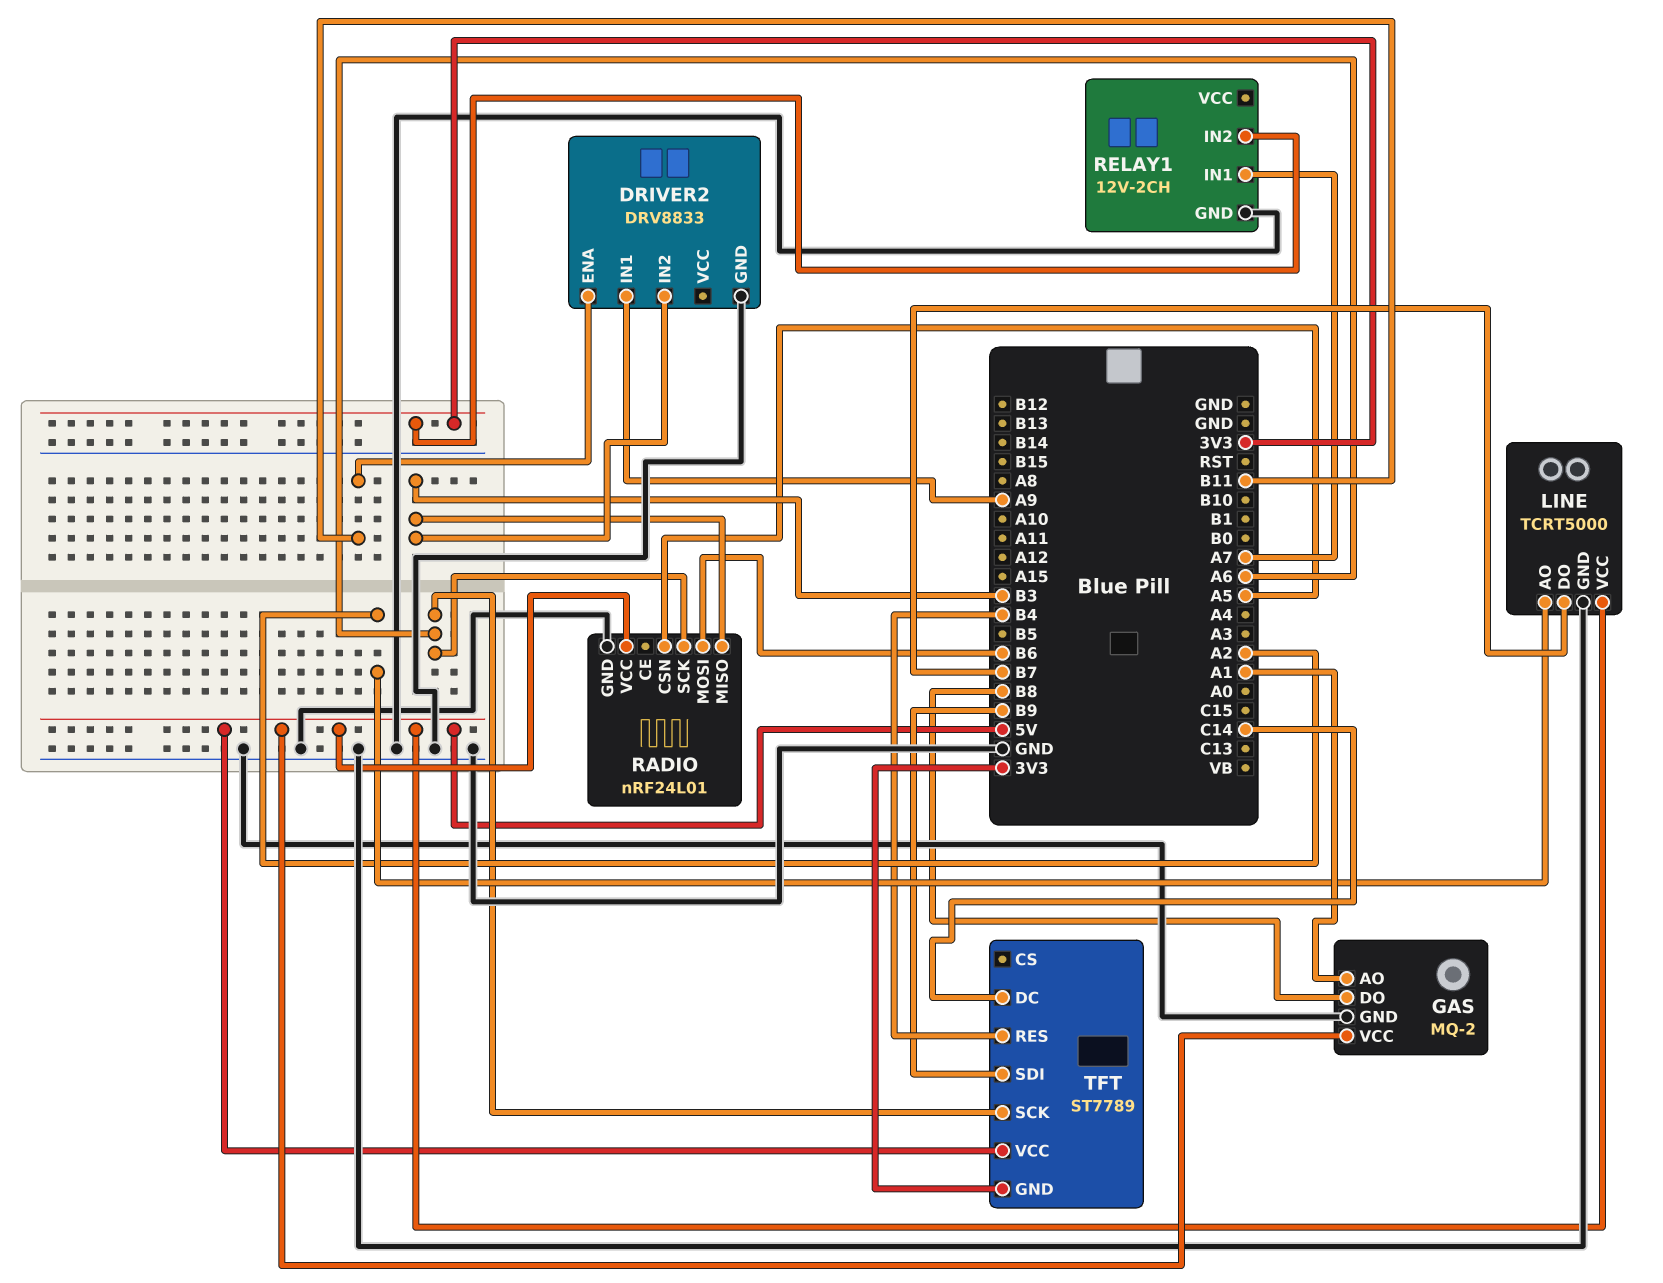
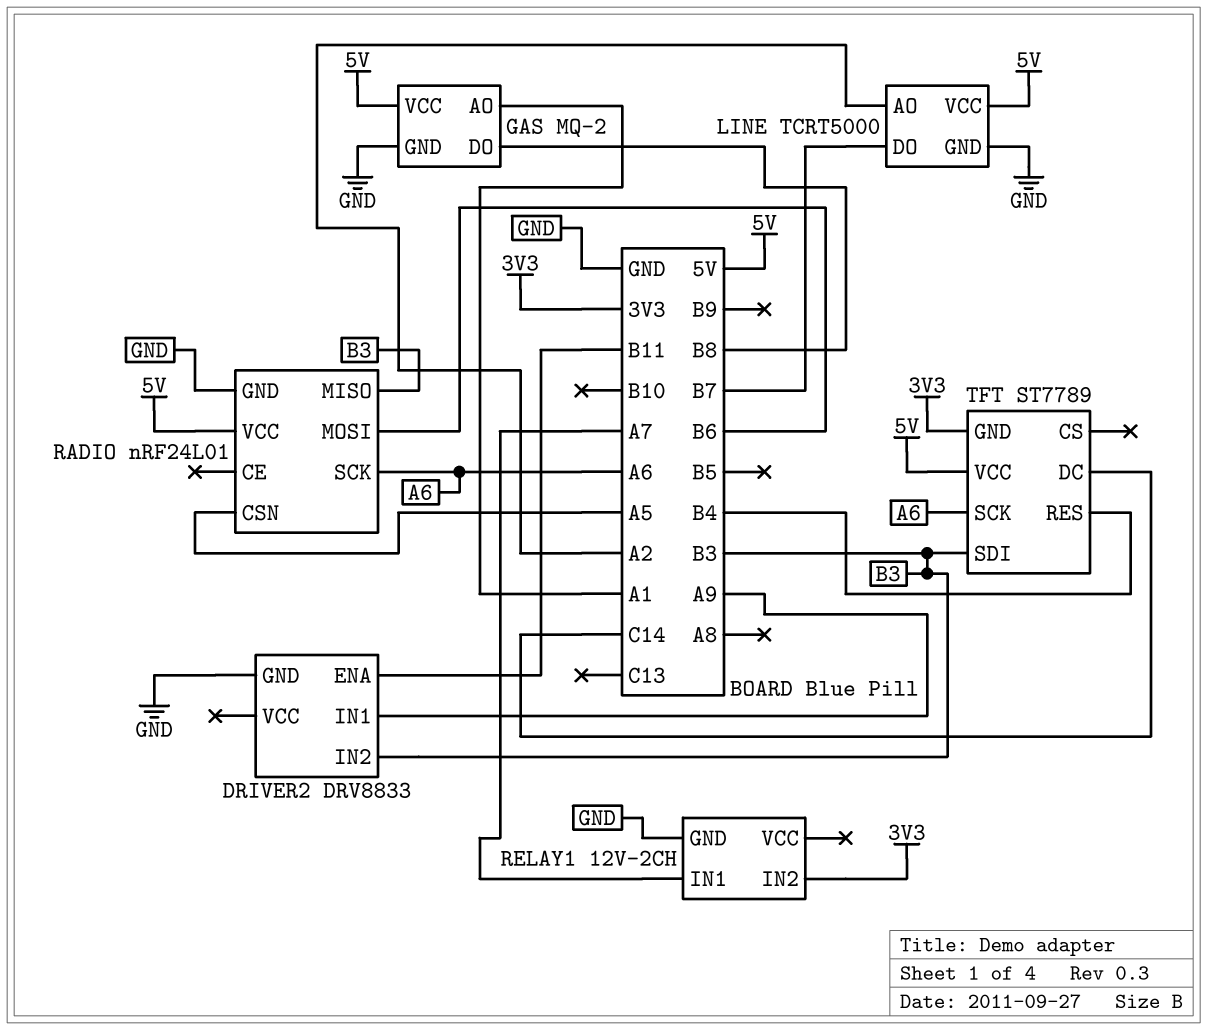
TFT pin SDI: B9 -> B3

